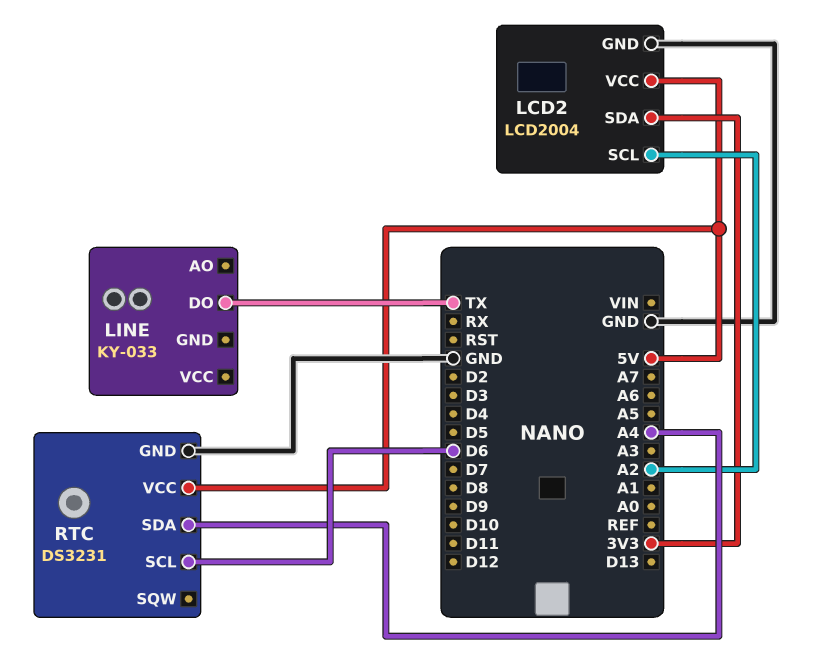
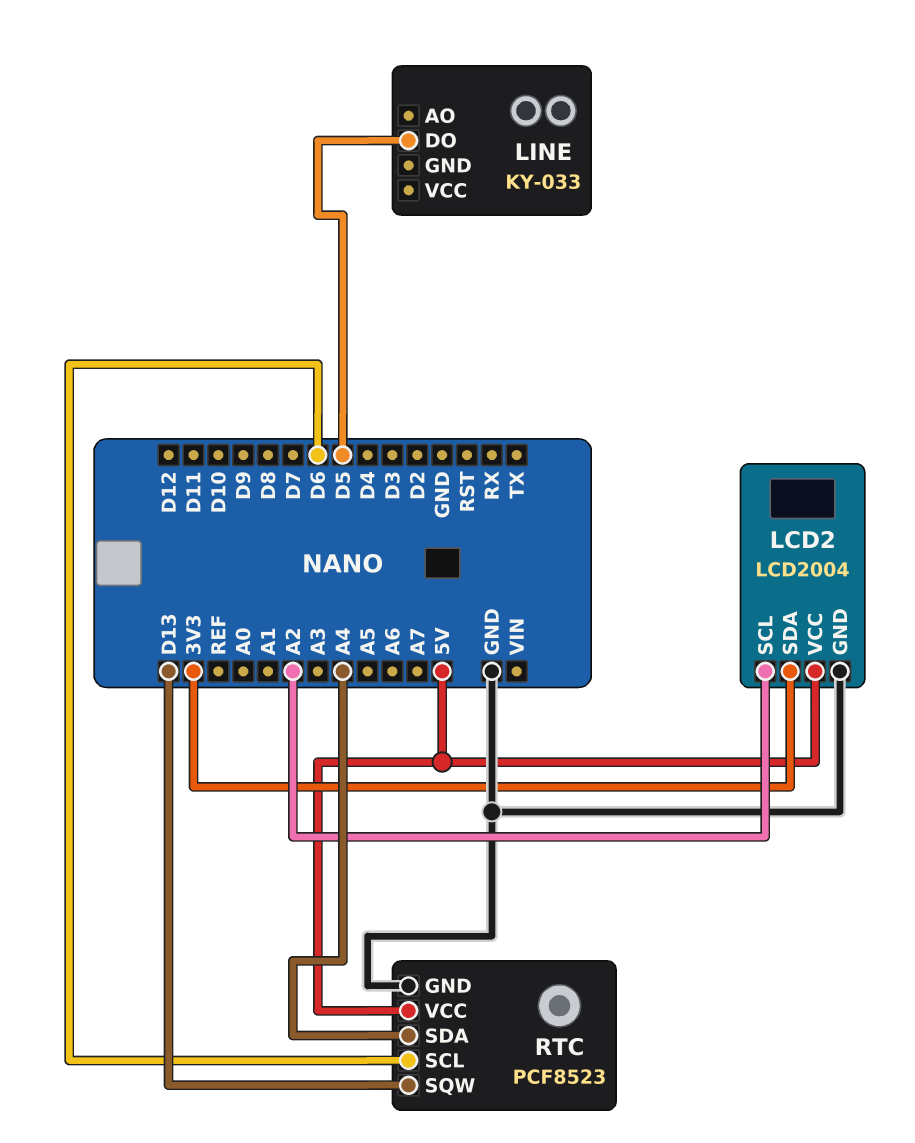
LINE pin DO: TX -> D5
RTC: DS3231 -> PCF8523
RTC pin SQW: none -> D13

